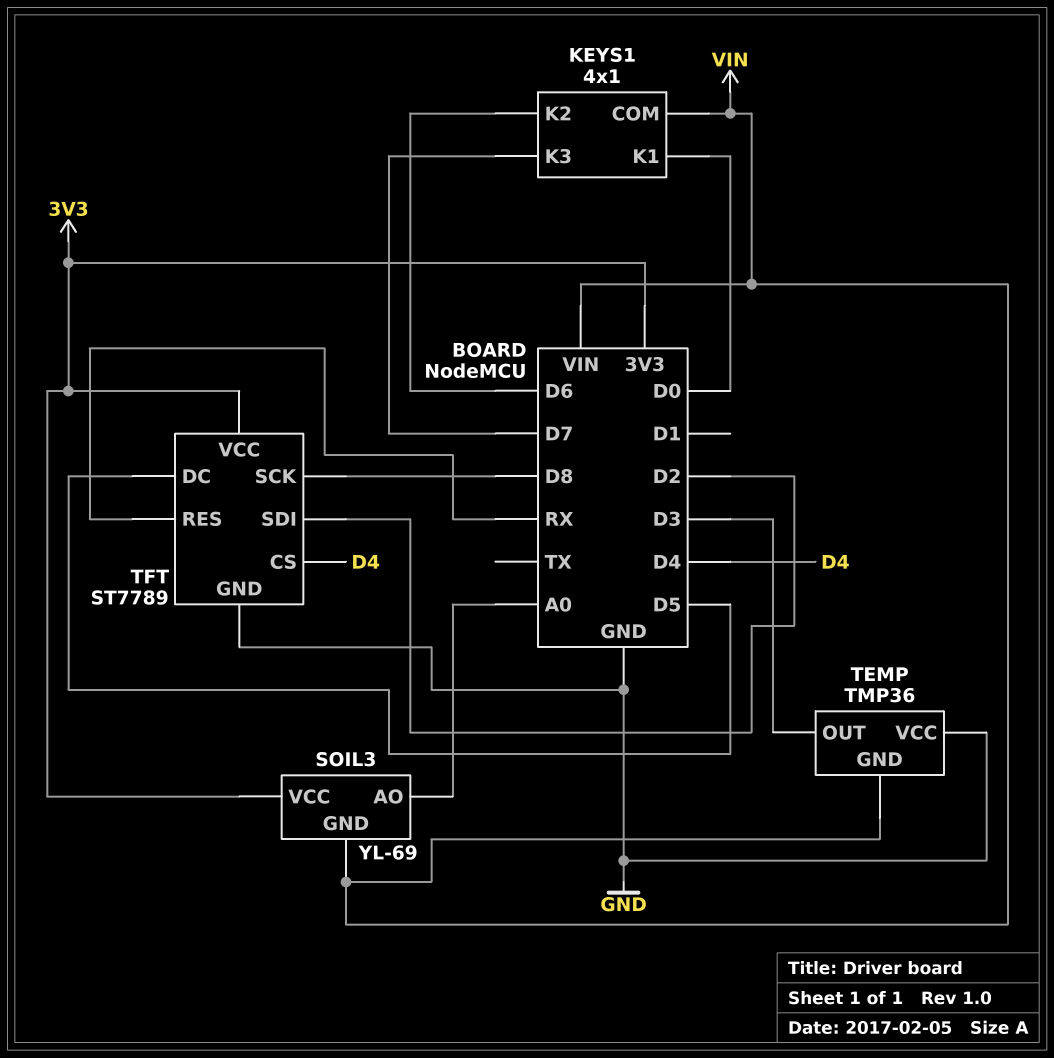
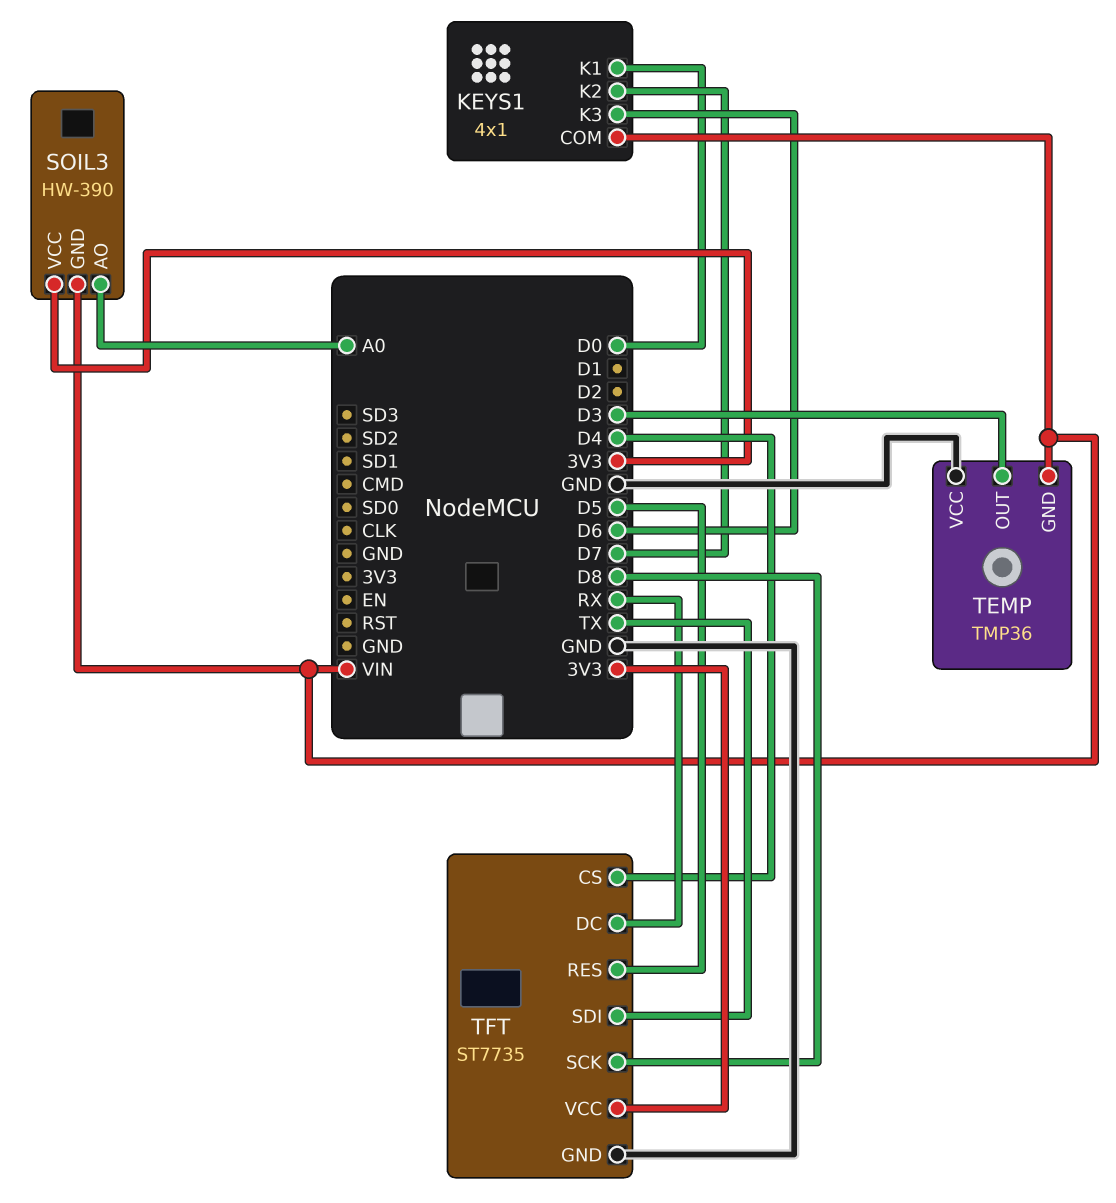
KEYS1 pin K2: D6 -> D7
KEYS1 pin K3: D7 -> D6
SOIL3: YL-69 -> HW-390
TFT: ST7789 -> ST7735
TFT pin DC: D5 -> RX
TFT pin RES: RX -> D5
TFT pin SDI: D2 -> TX

